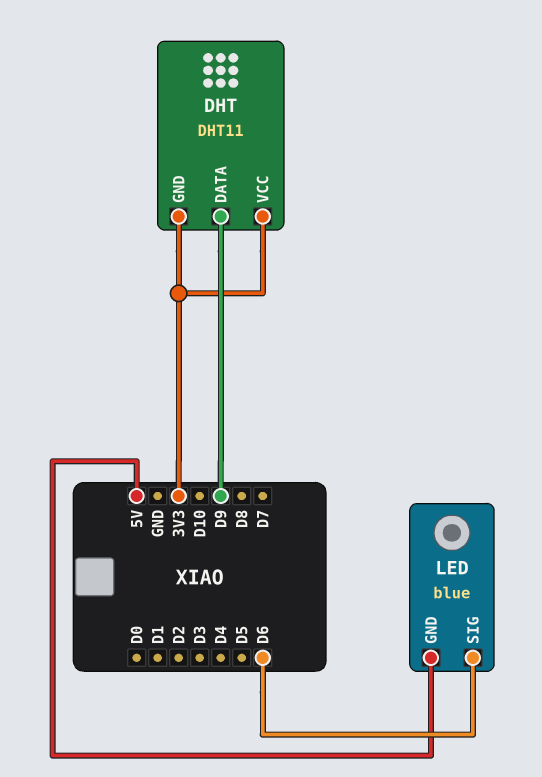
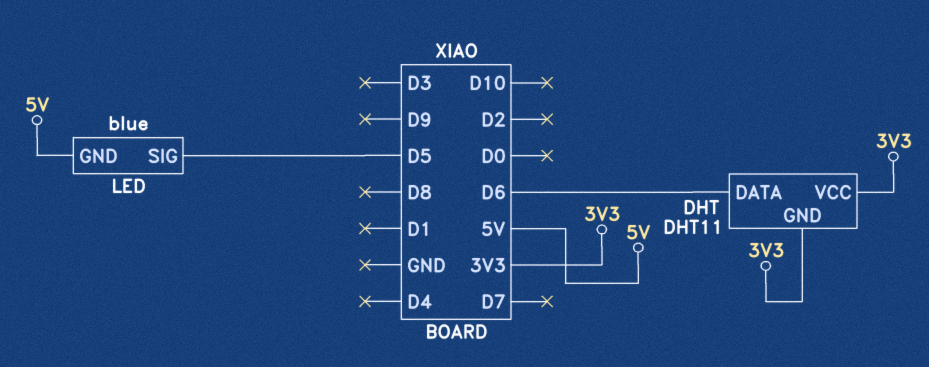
DHT pin DATA: D9 -> D6
LED pin SIG: D6 -> D5

